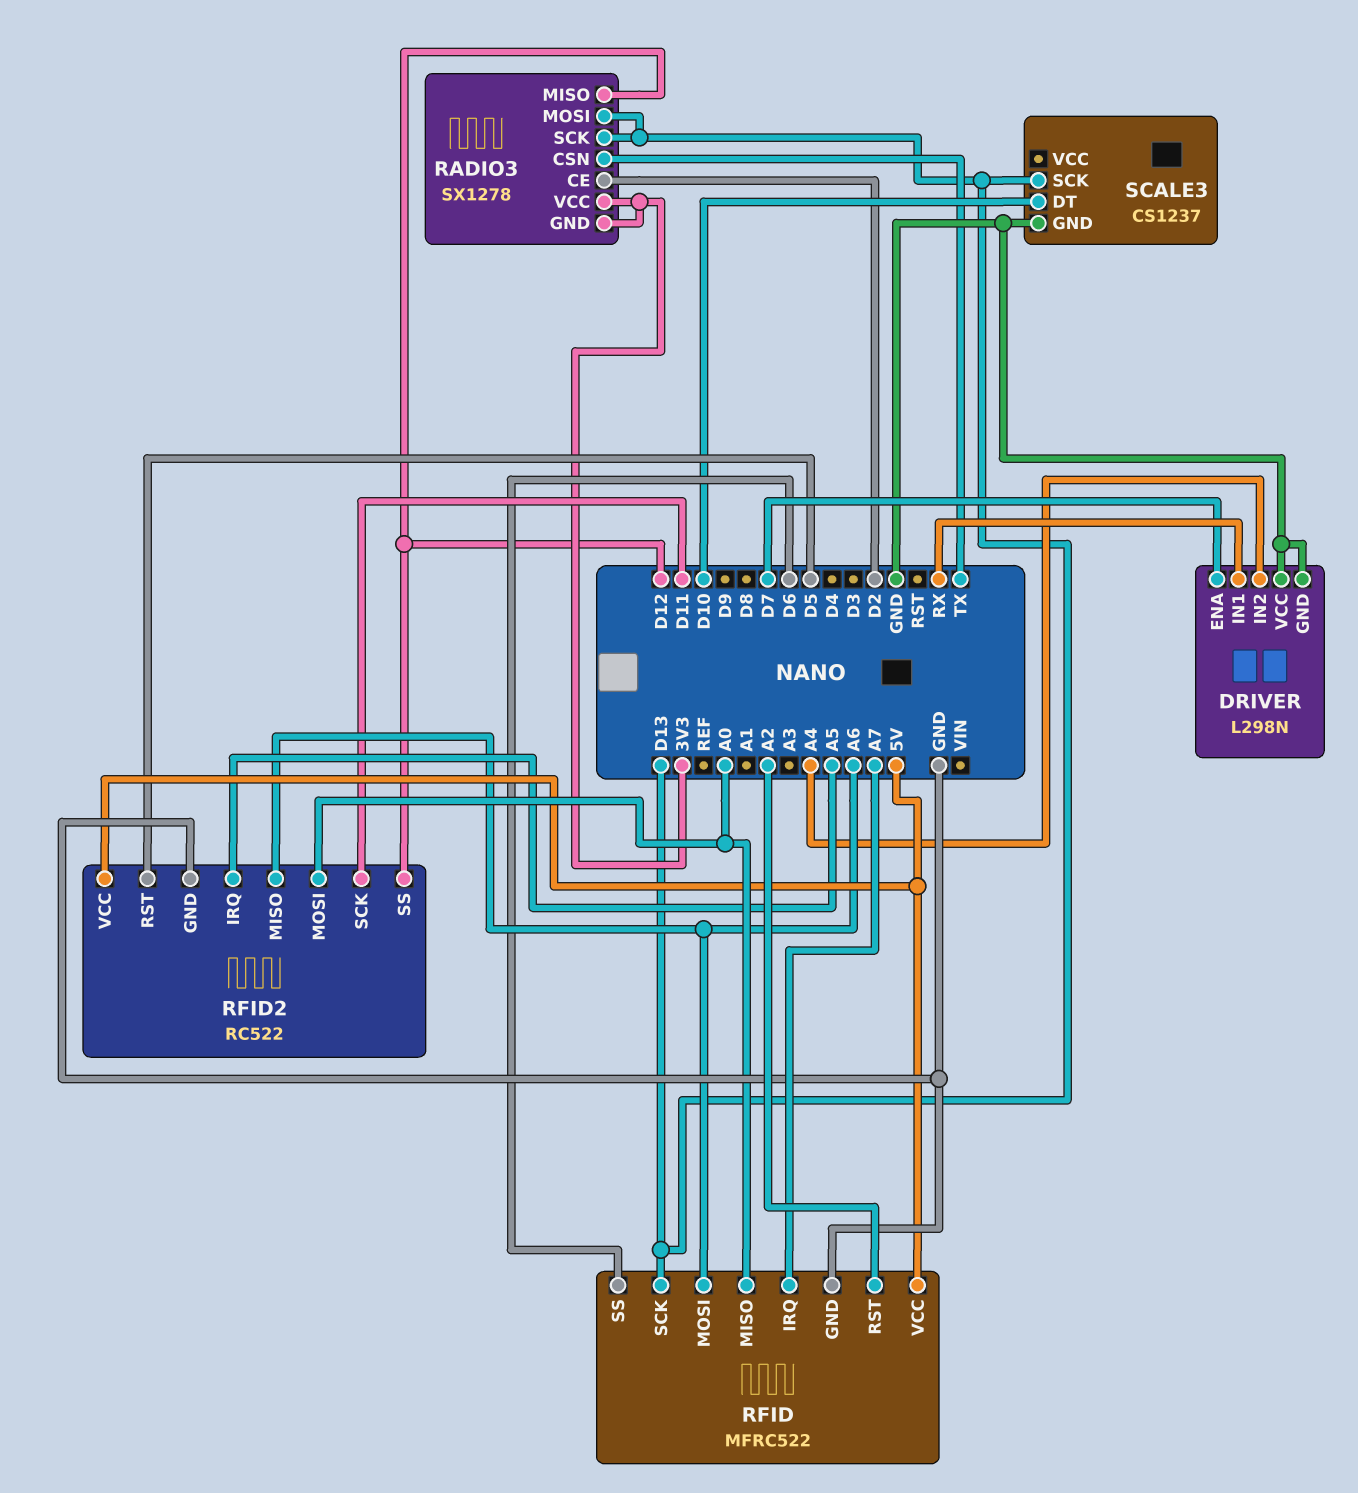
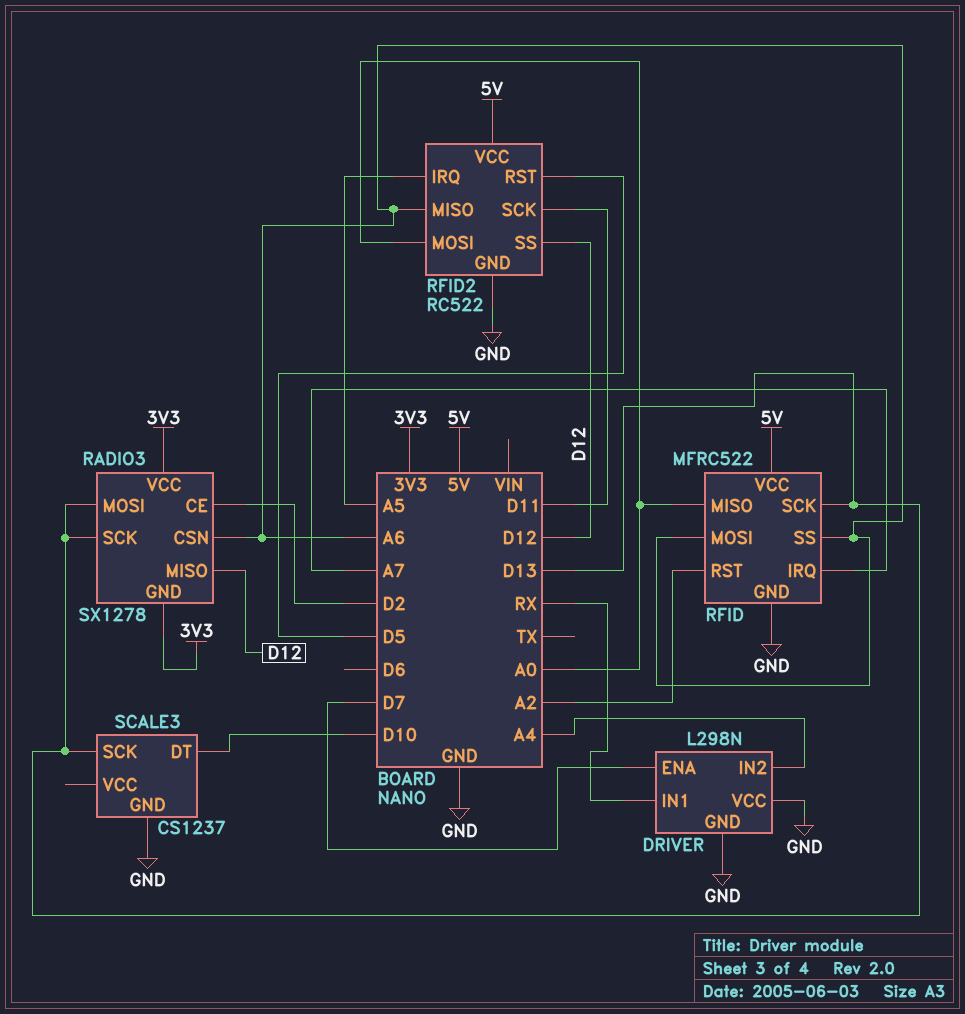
RADIO3 pin CSN: TX -> A6
RFID pin SS: D6 -> A6

